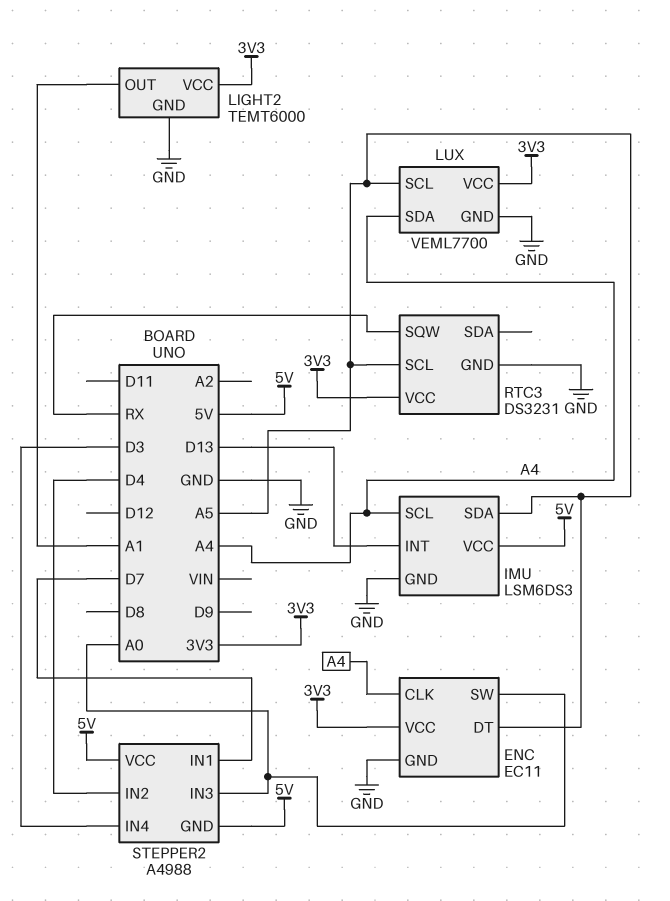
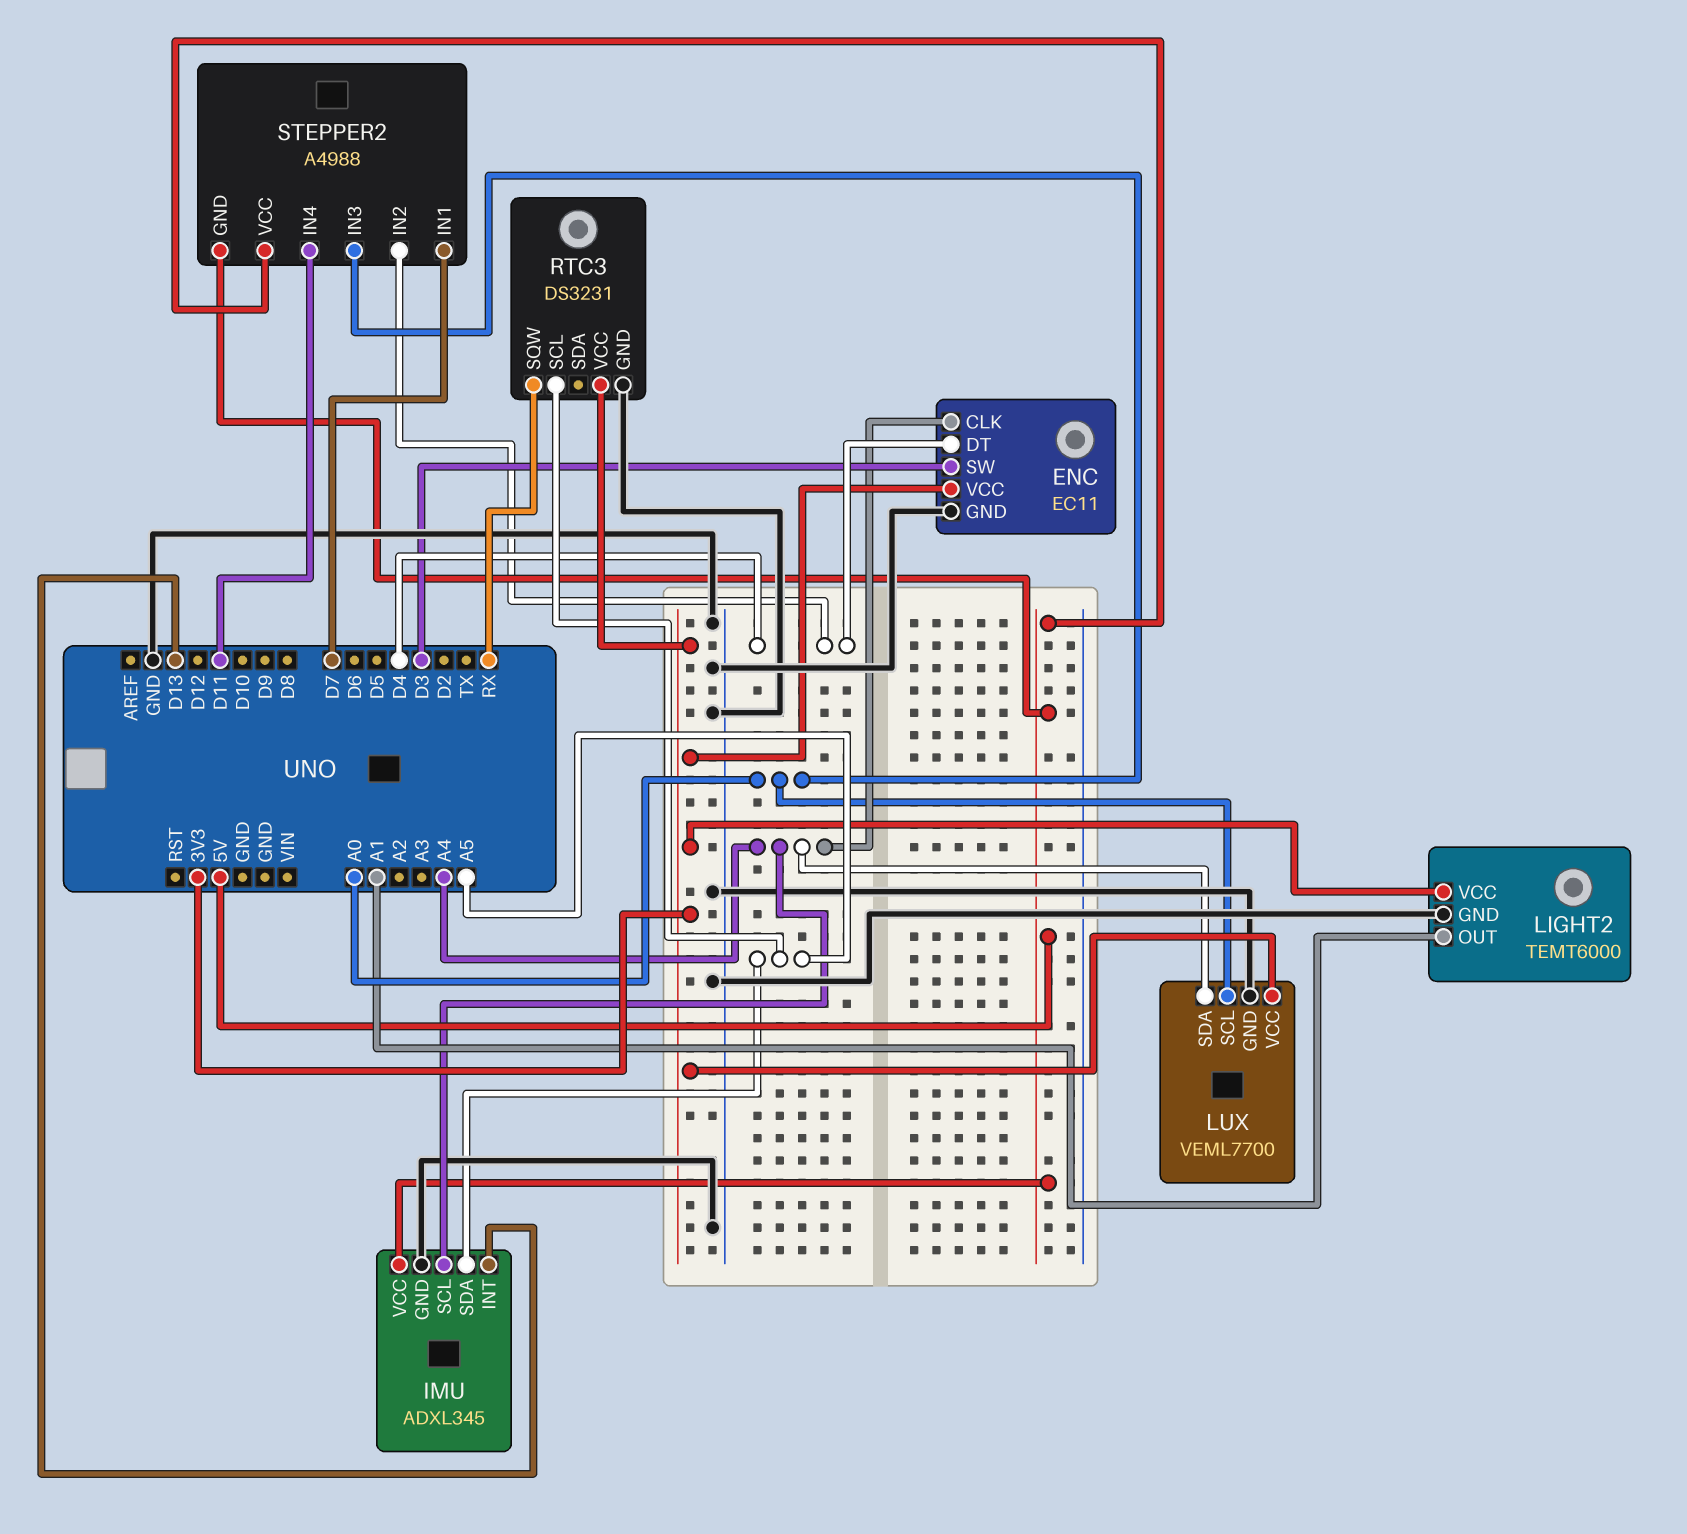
ENC pin DT: A5 -> D4
ENC pin SW: A0 -> D3
IMU: LSM6DS3 -> ADXL345
LUX pin SCL: A5 -> A0
STEPPER2 pin IN4: D3 -> D11

